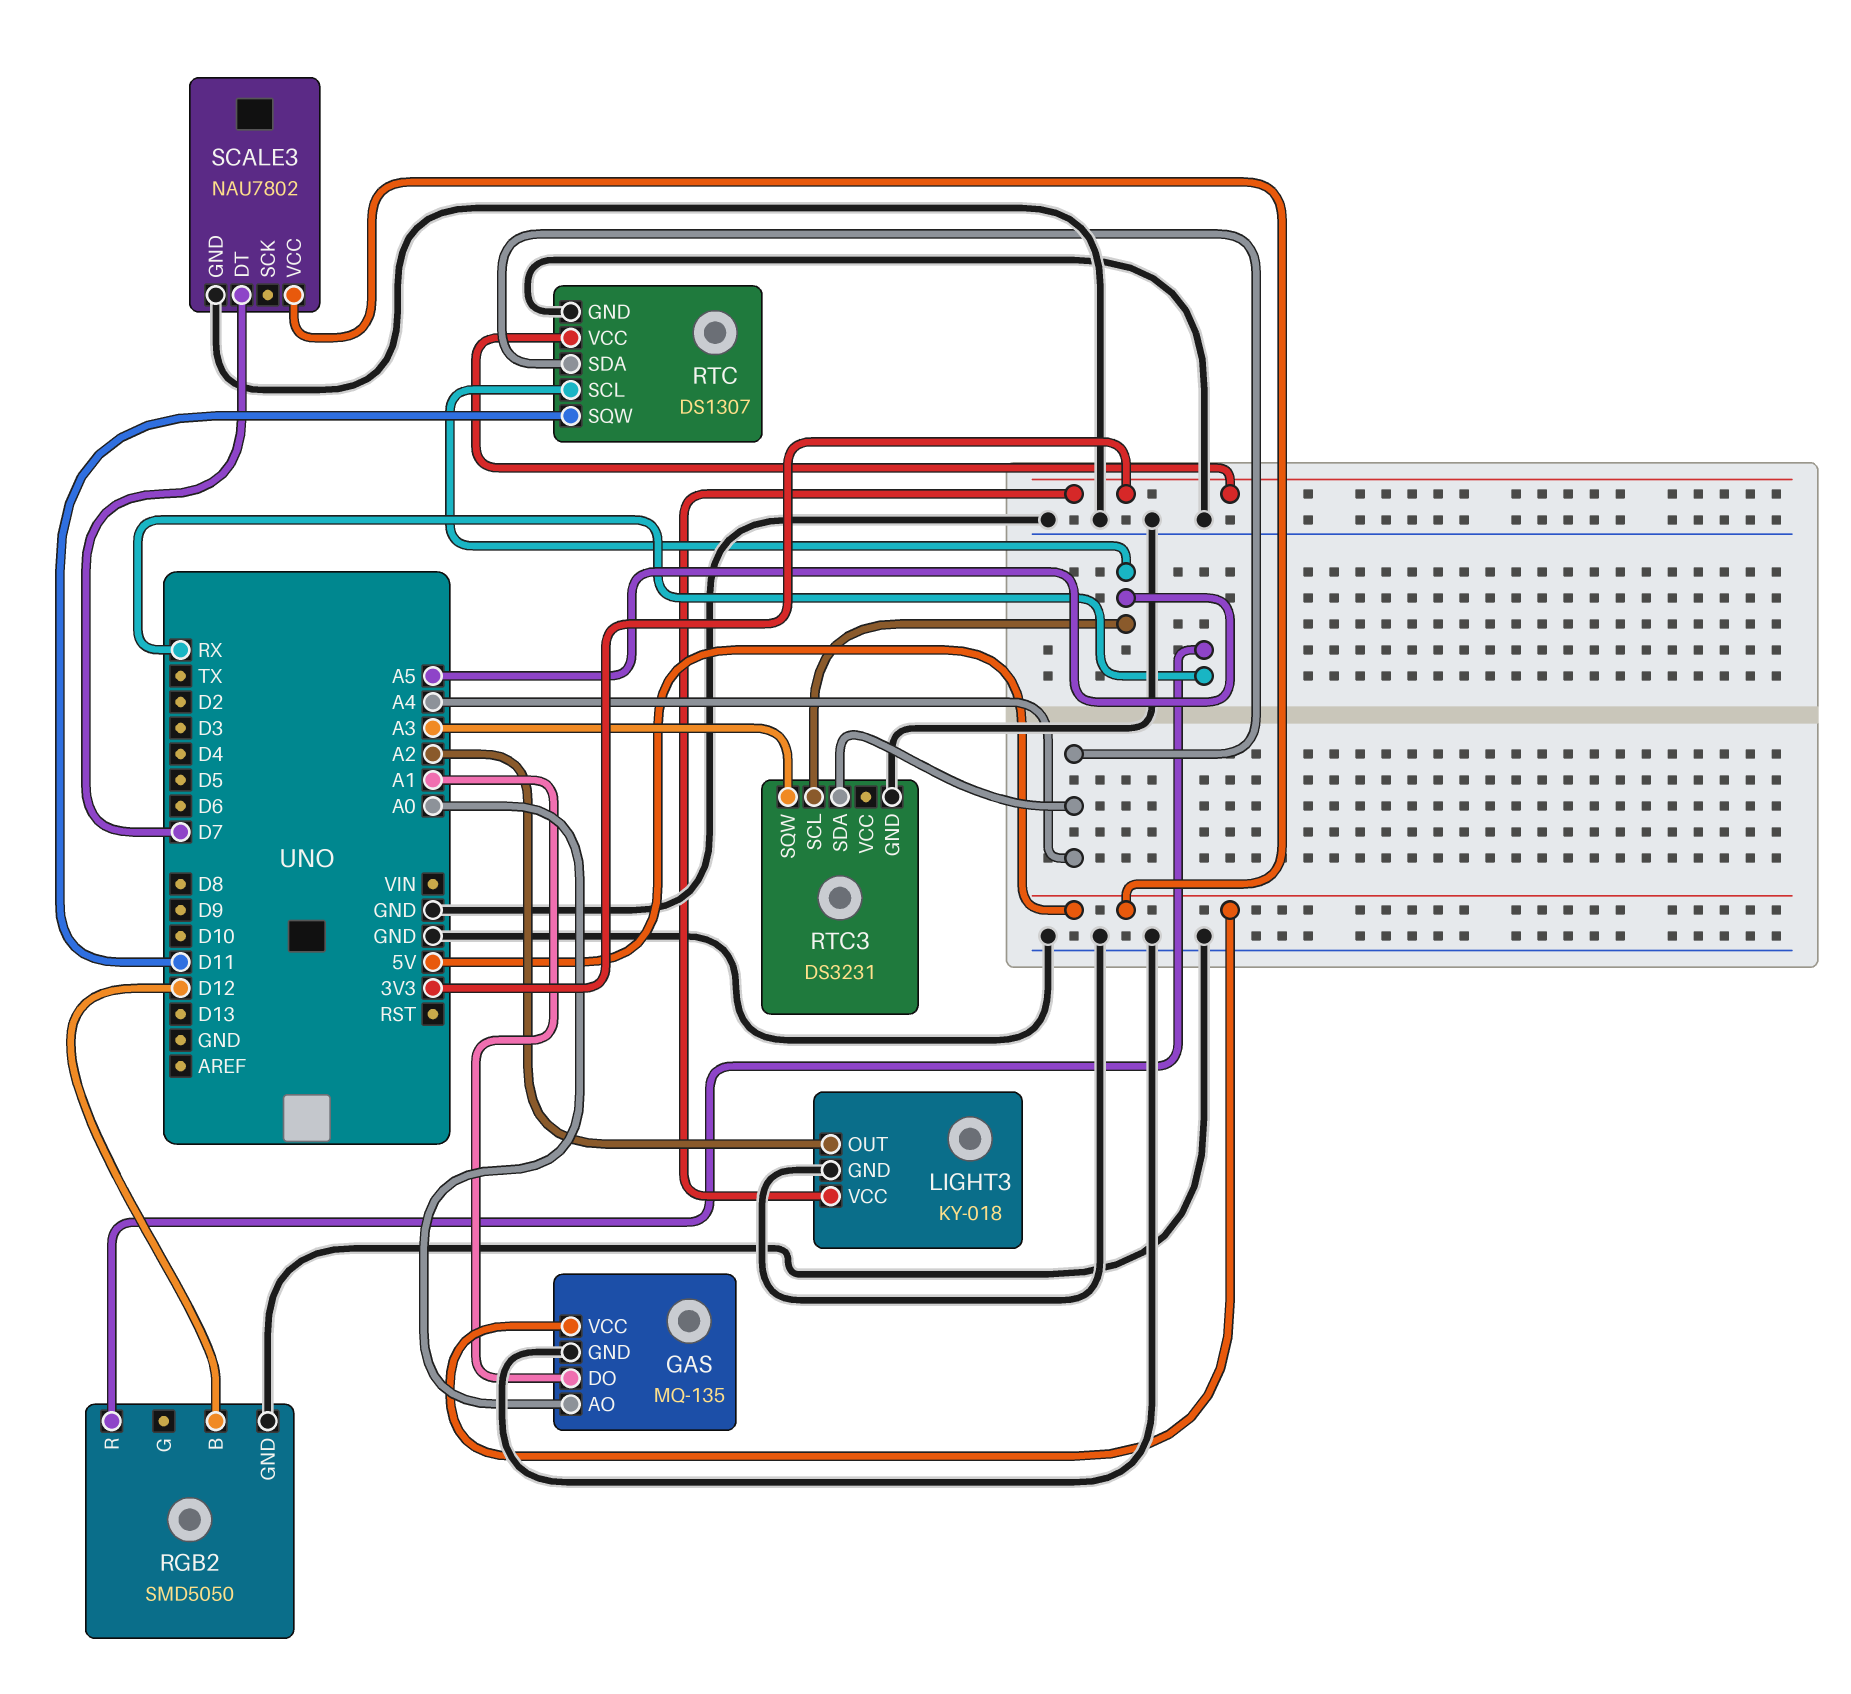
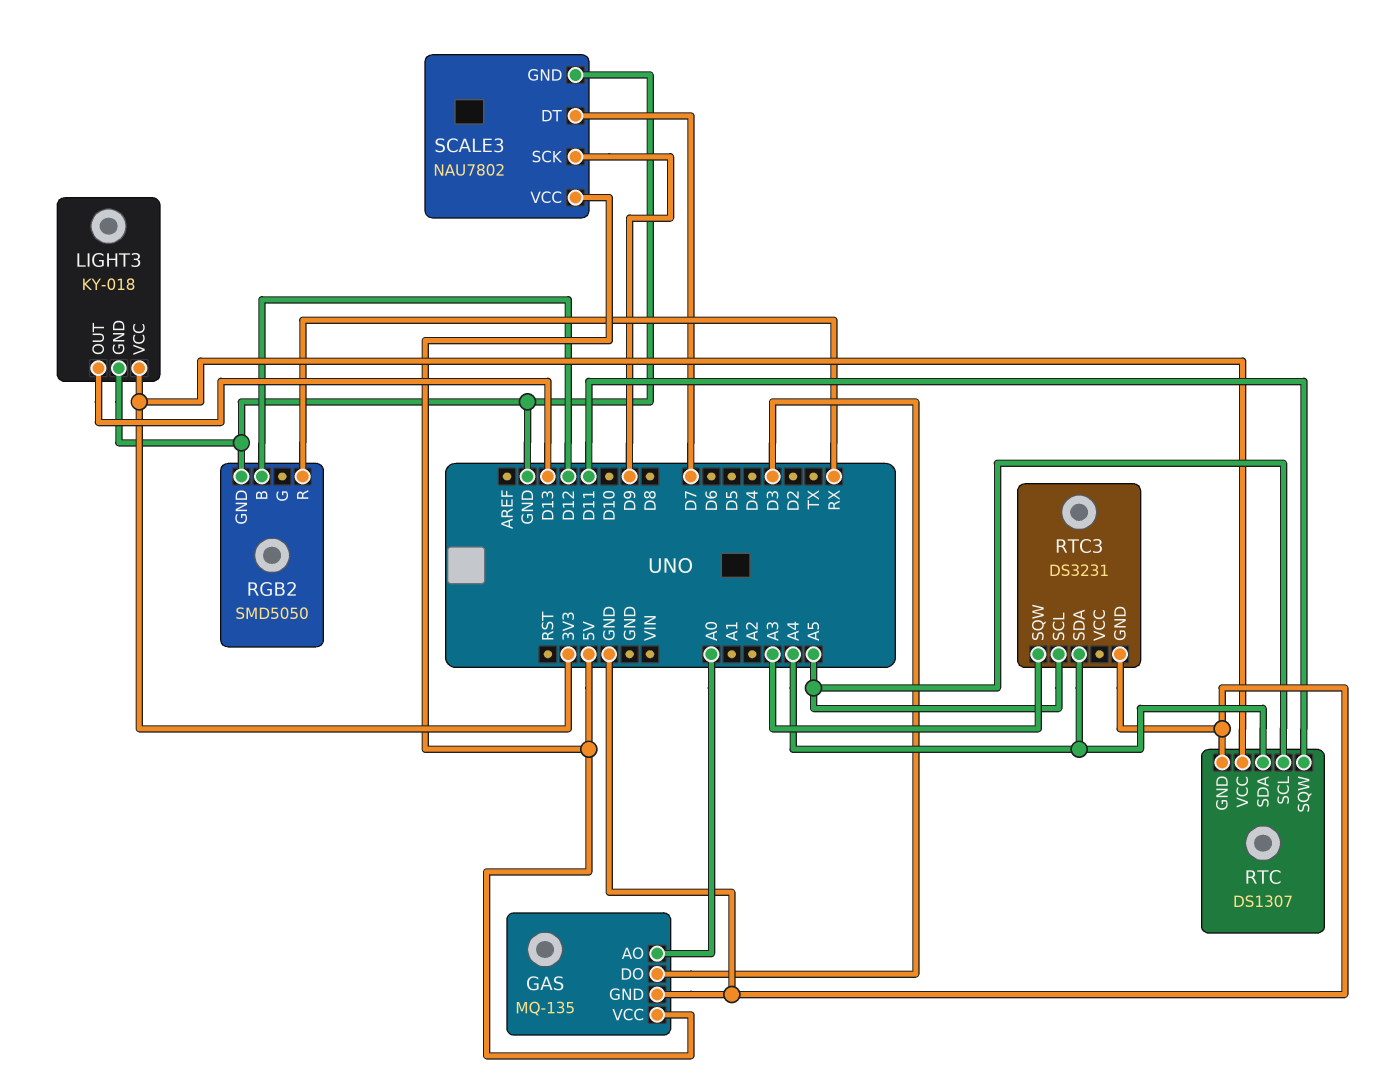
GAS pin DO: A1 -> D3
LIGHT3 pin OUT: A2 -> D13
SCALE3 pin SCK: none -> D9

